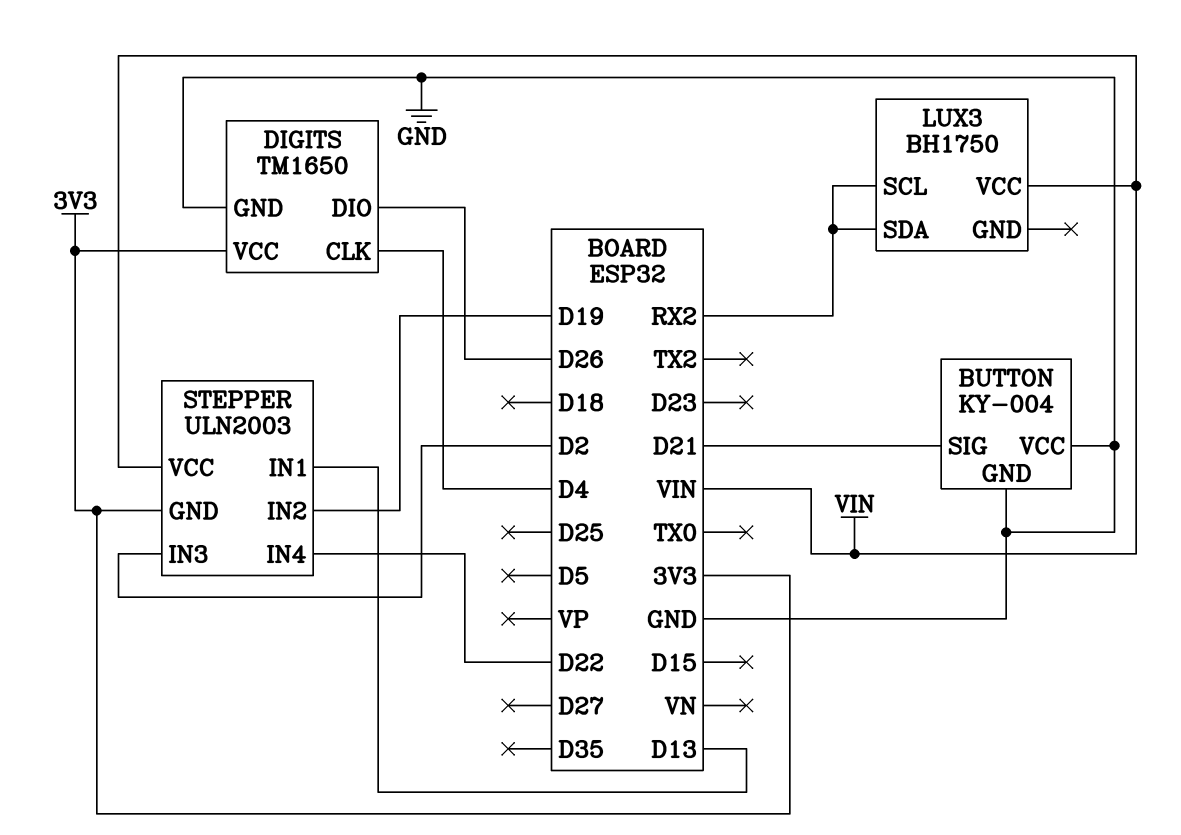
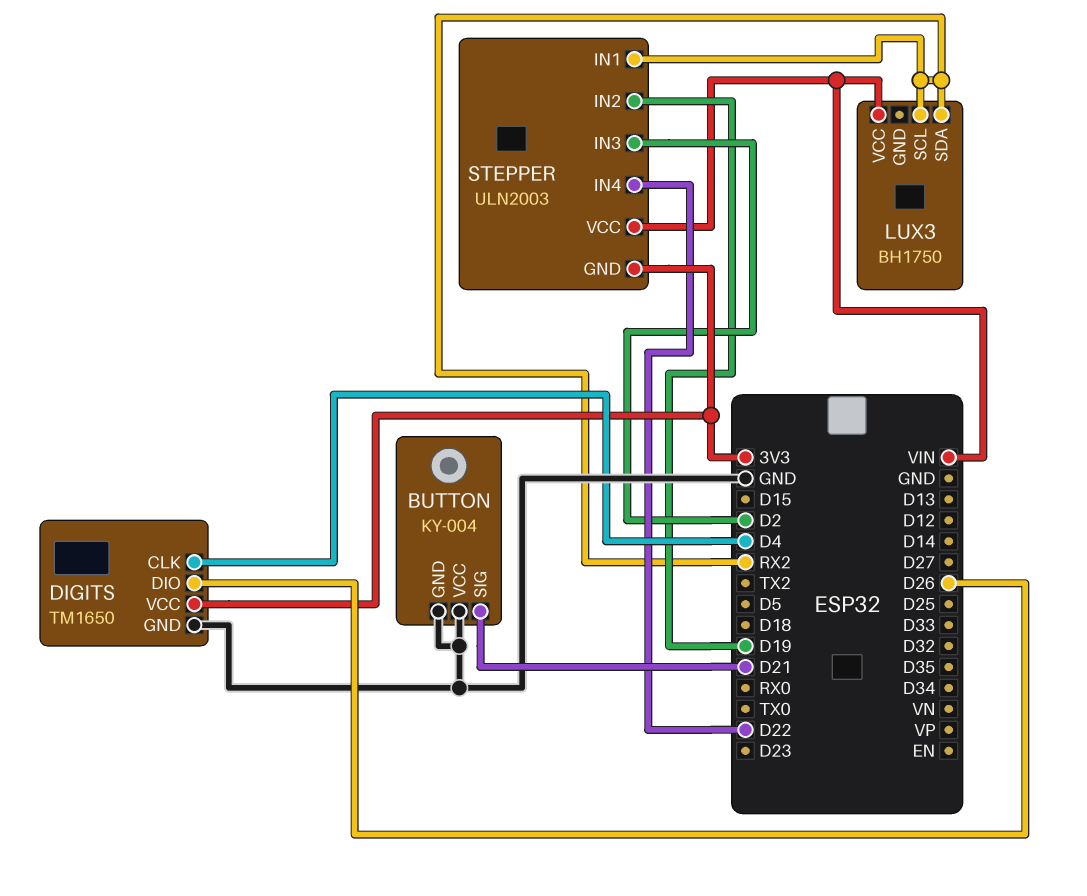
STEPPER pin IN1: D13 -> RX2

